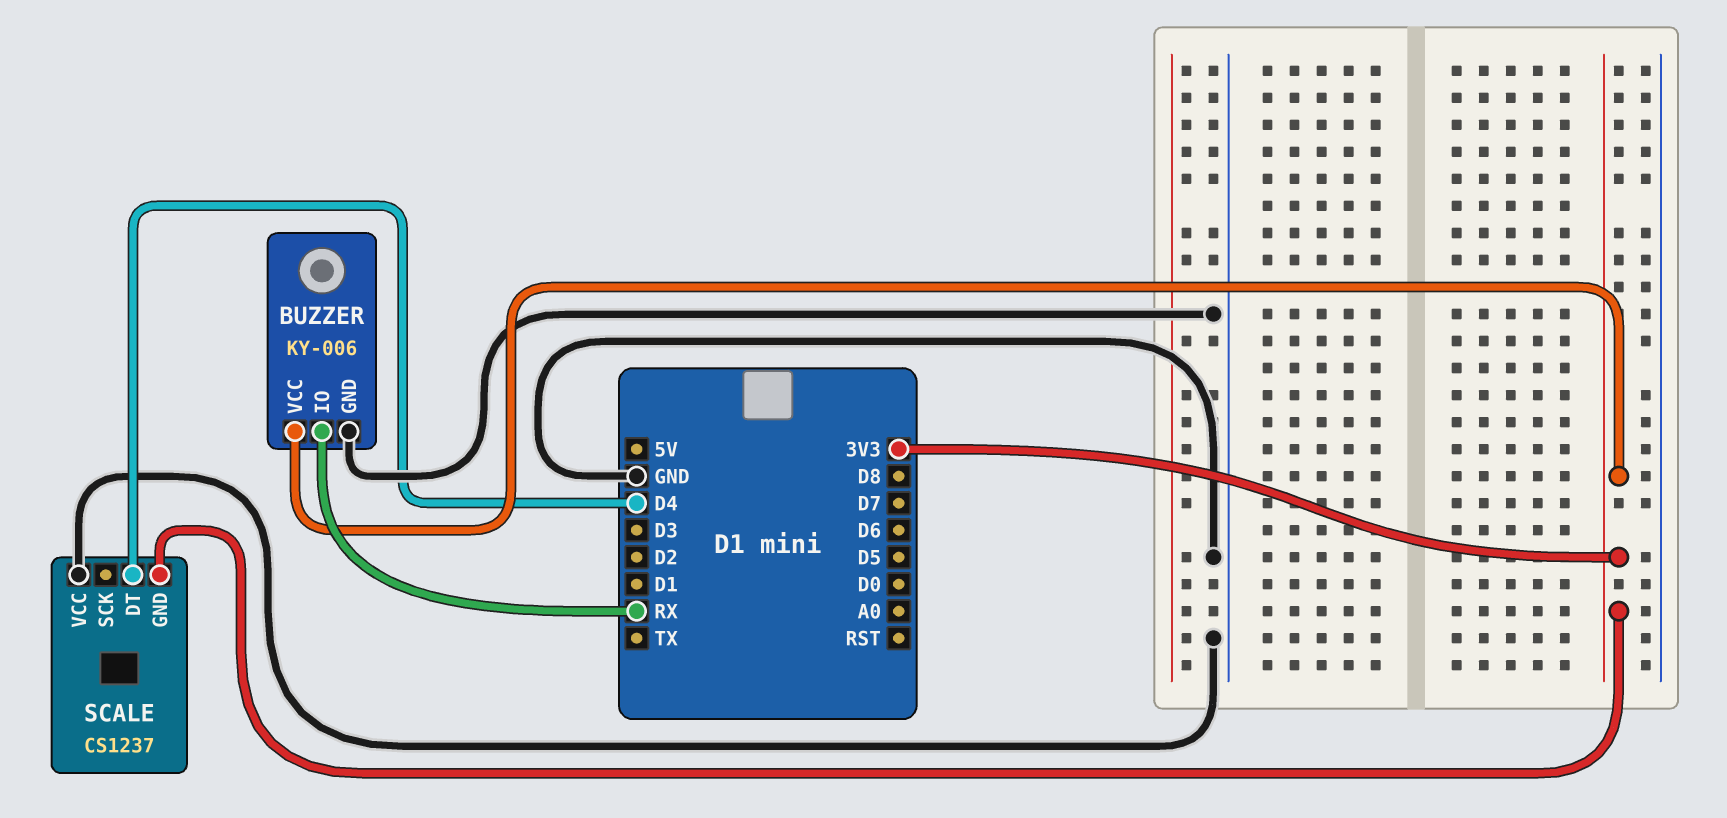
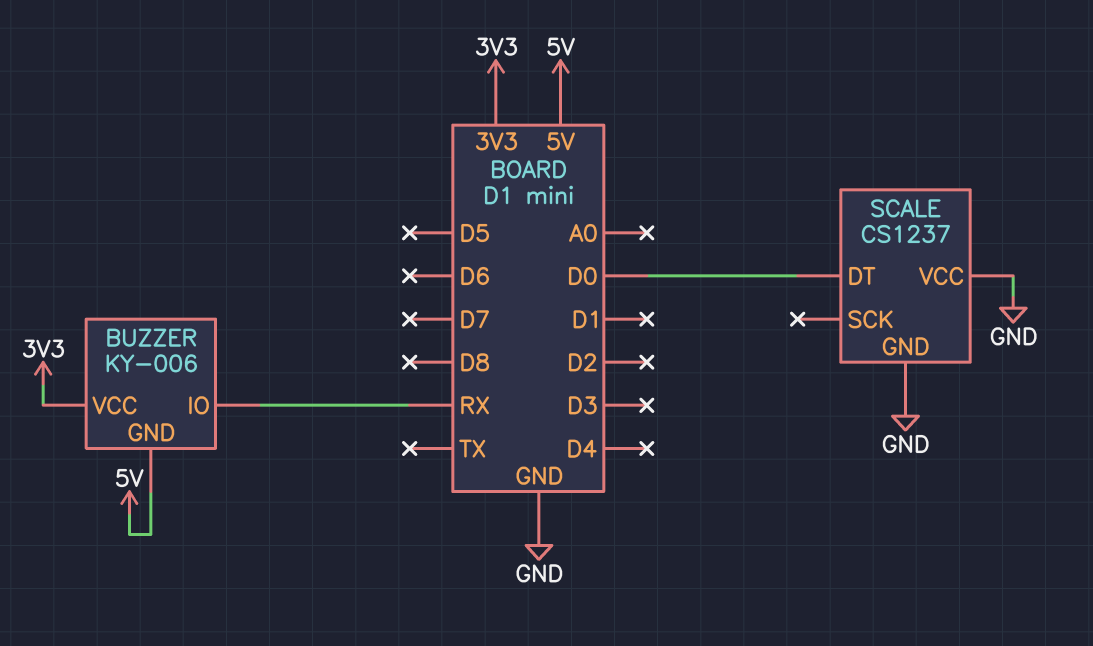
BUZZER pin GND: GND -> 5V
SCALE pin DT: D4 -> D0
SCALE pin GND: 3V3 -> GND

